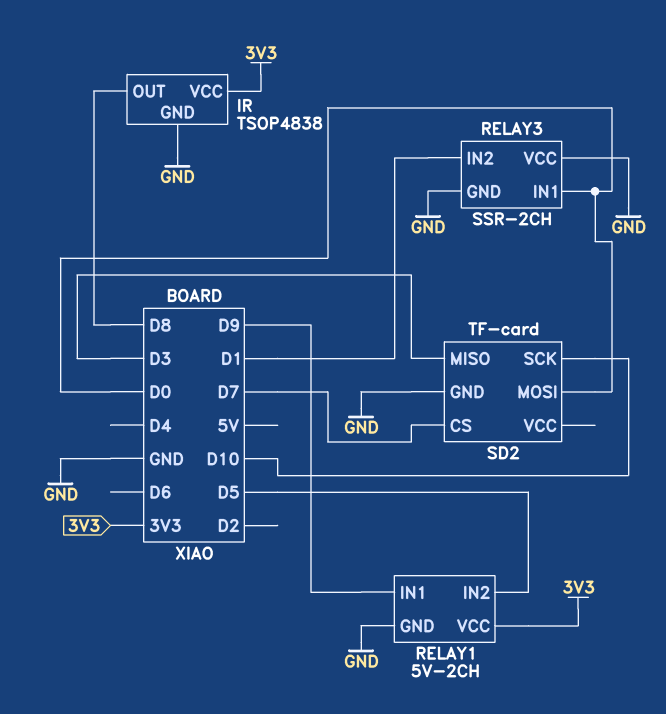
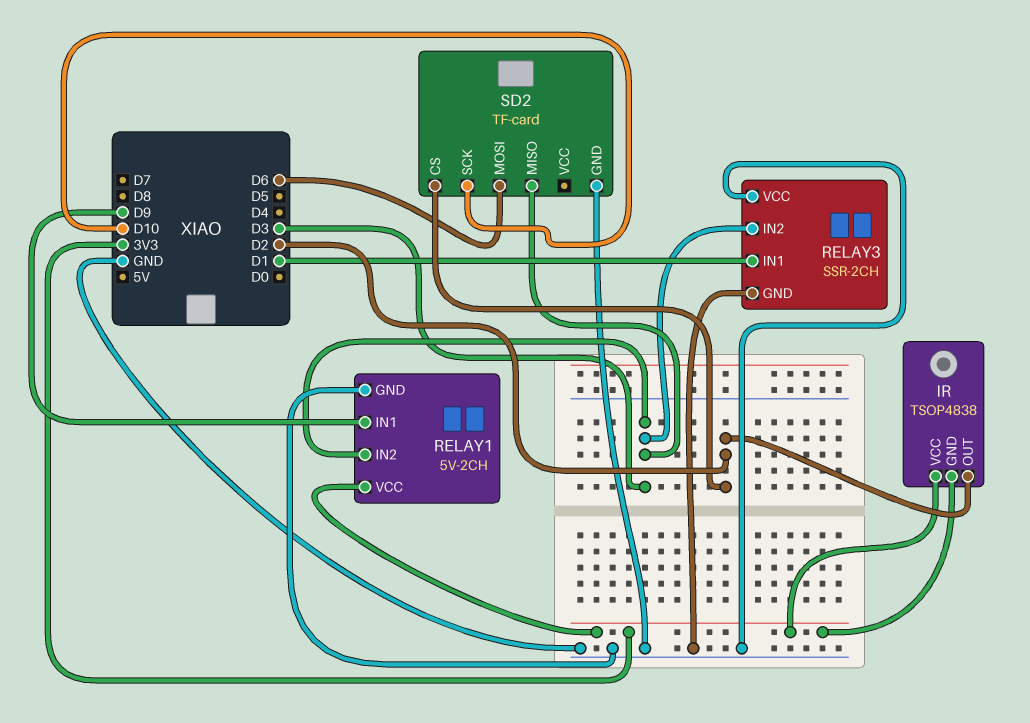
IR pin GND: GND -> 3V3
IR pin OUT: D8 -> D2
RELAY1 pin IN2: D5 -> D3
RELAY3 pin IN1: D0 -> D1
RELAY3 pin IN2: D1 -> D3
SD2 pin CS: D7 -> D2
SD2 pin MOSI: D0 -> D6

